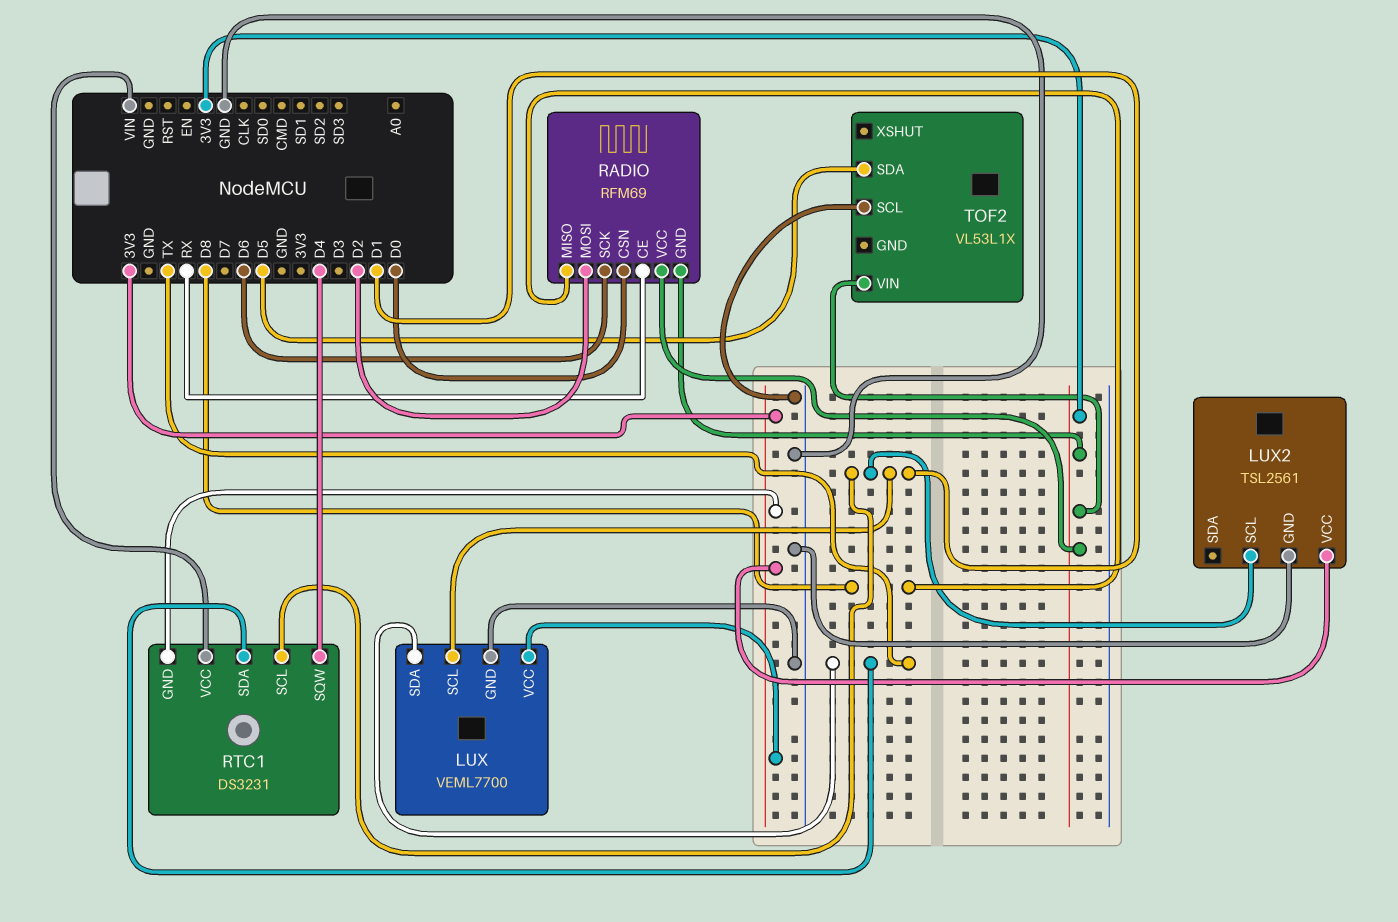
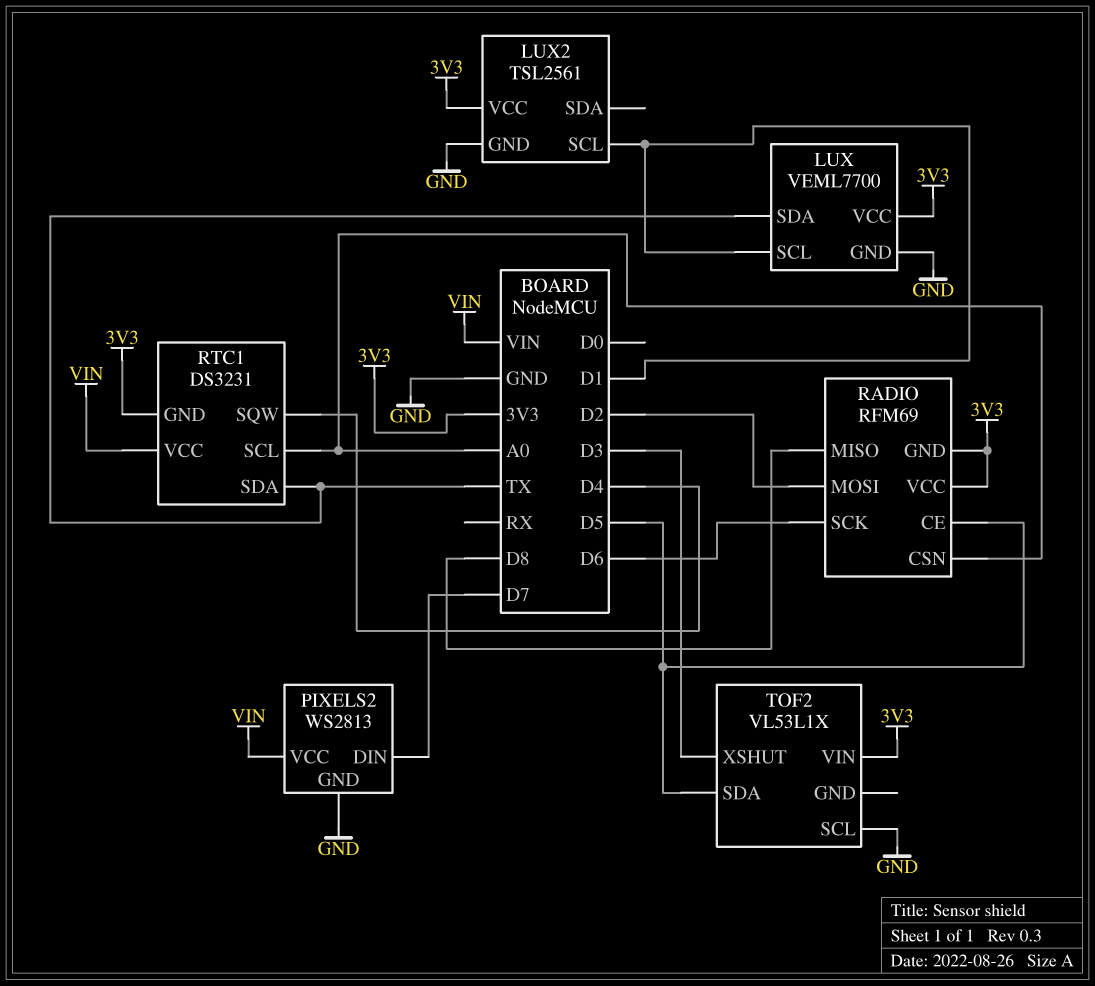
PIXELS2: none -> WS2813
PIXELS2 pin DIN: none -> D7
PIXELS2 pin GND: none -> GND
PIXELS2 pin VCC: none -> VIN
RADIO pin CE: RX -> D5
RADIO pin CSN: D0 -> A0
RTC1 pin SCL: D1 -> A0
TOF2 pin XSHUT: none -> D3

